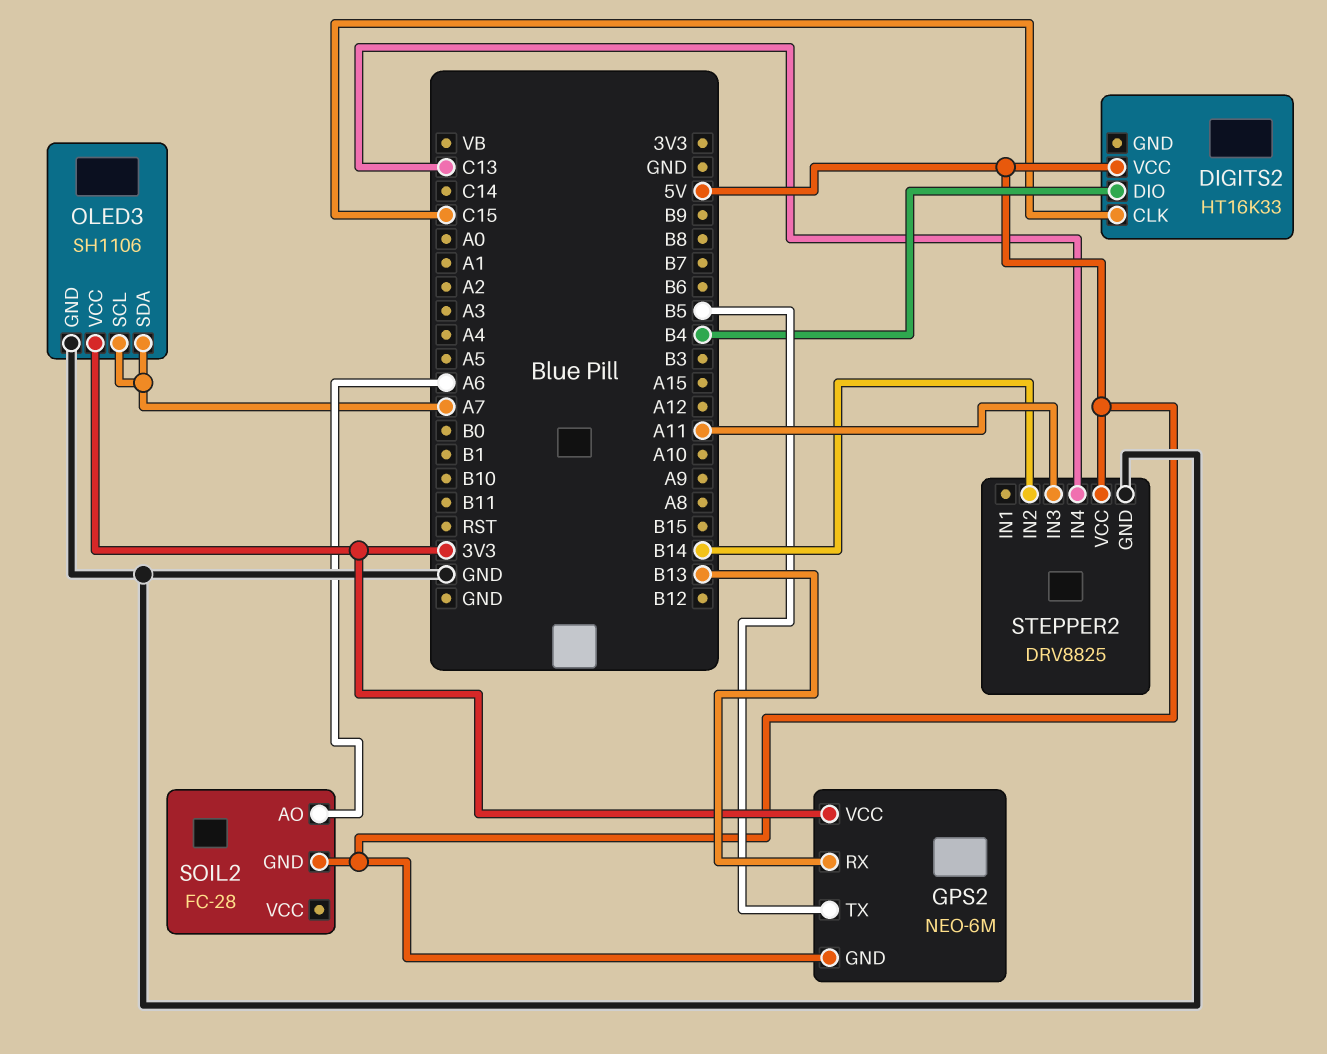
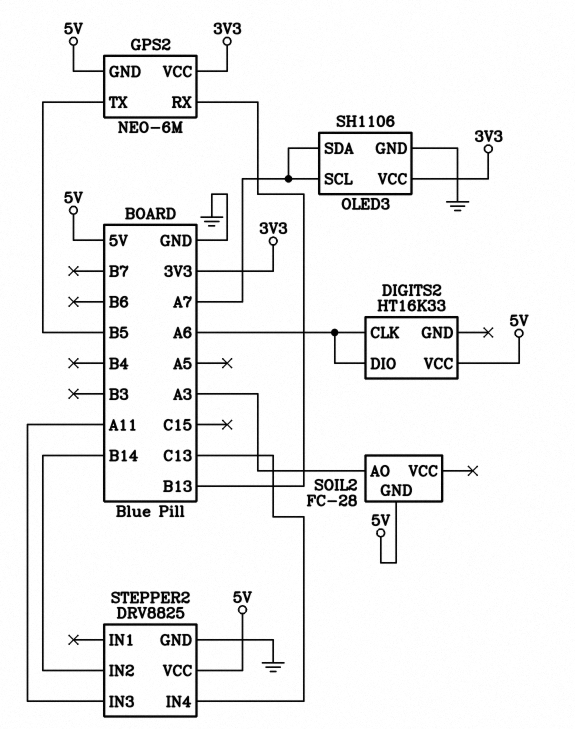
DIGITS2 pin CLK: C15 -> A6
DIGITS2 pin DIO: B4 -> A6
SOIL2 pin AO: A6 -> A3

